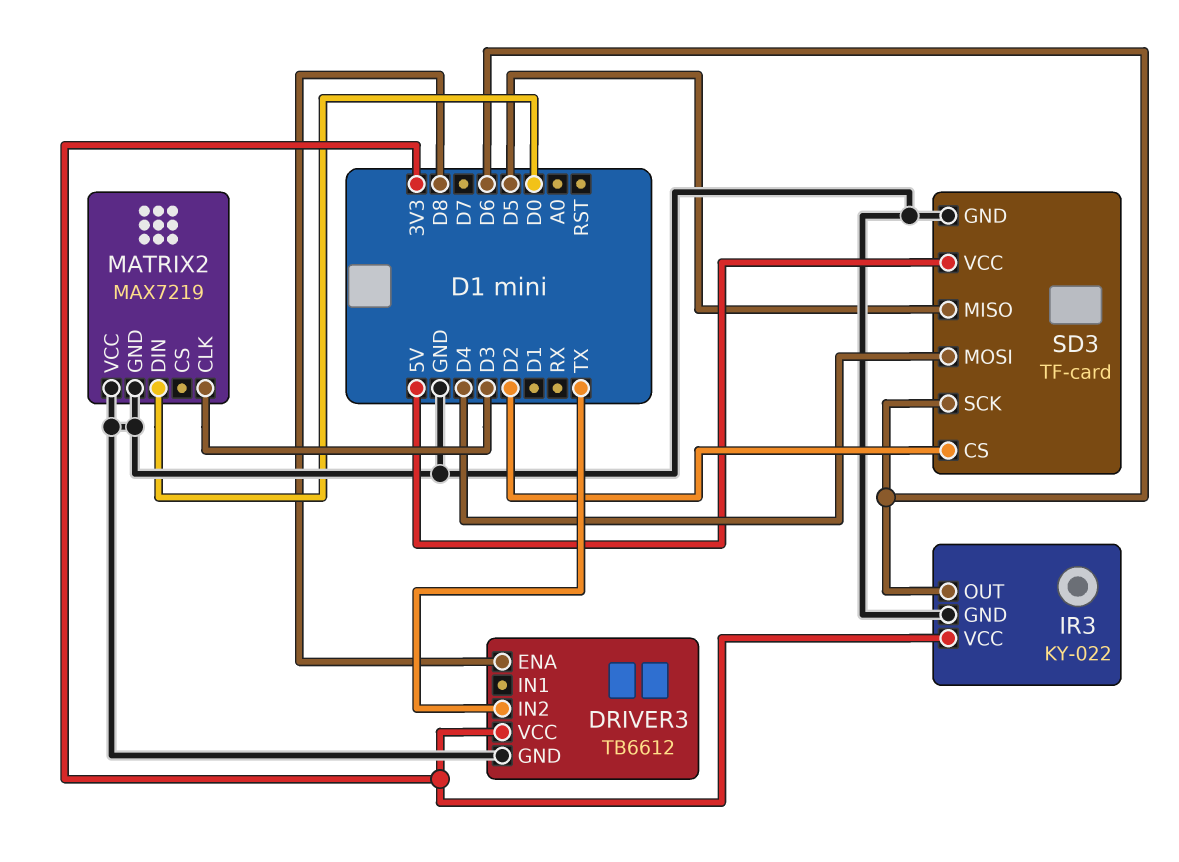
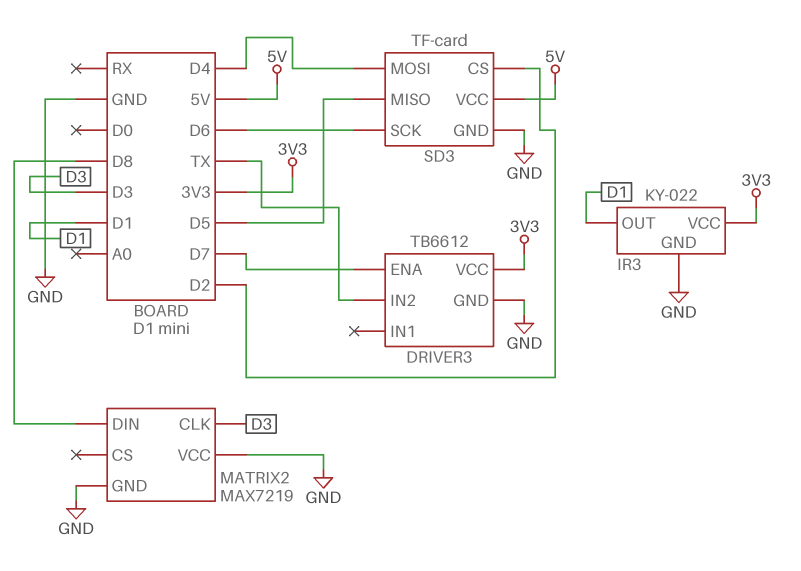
DRIVER3 pin ENA: D8 -> D7
IR3 pin OUT: D6 -> D1
MATRIX2 pin DIN: D0 -> D8

